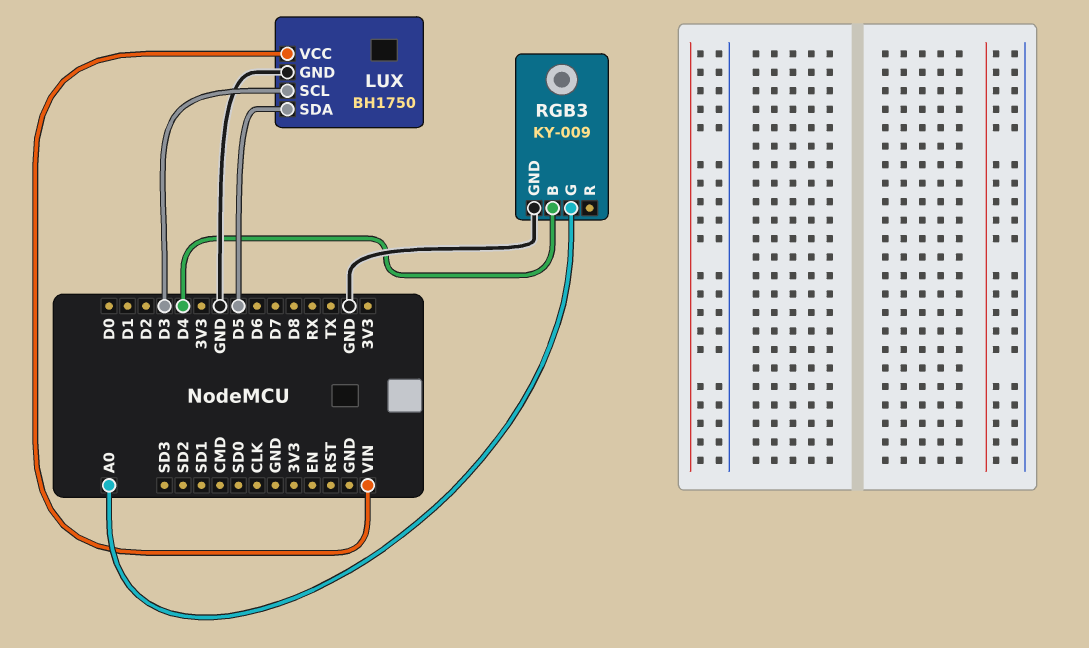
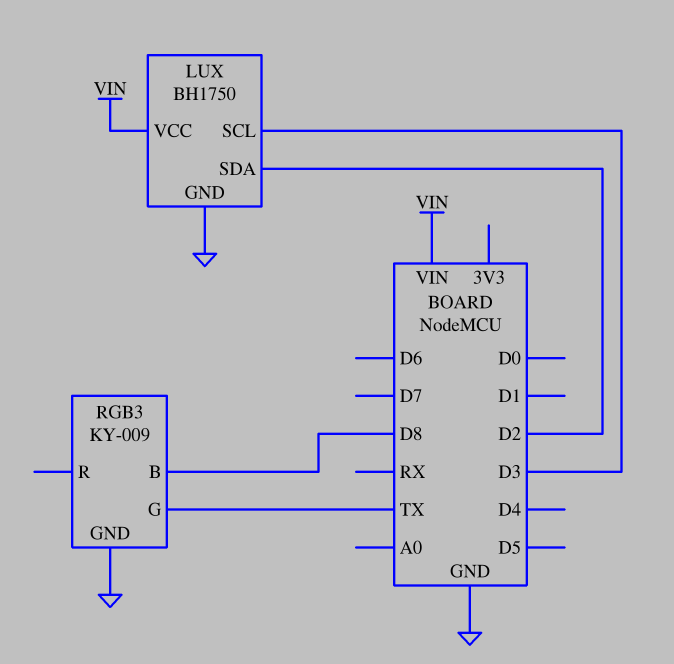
LUX pin SDA: D5 -> D2
RGB3 pin B: D4 -> D8
RGB3 pin G: A0 -> TX

